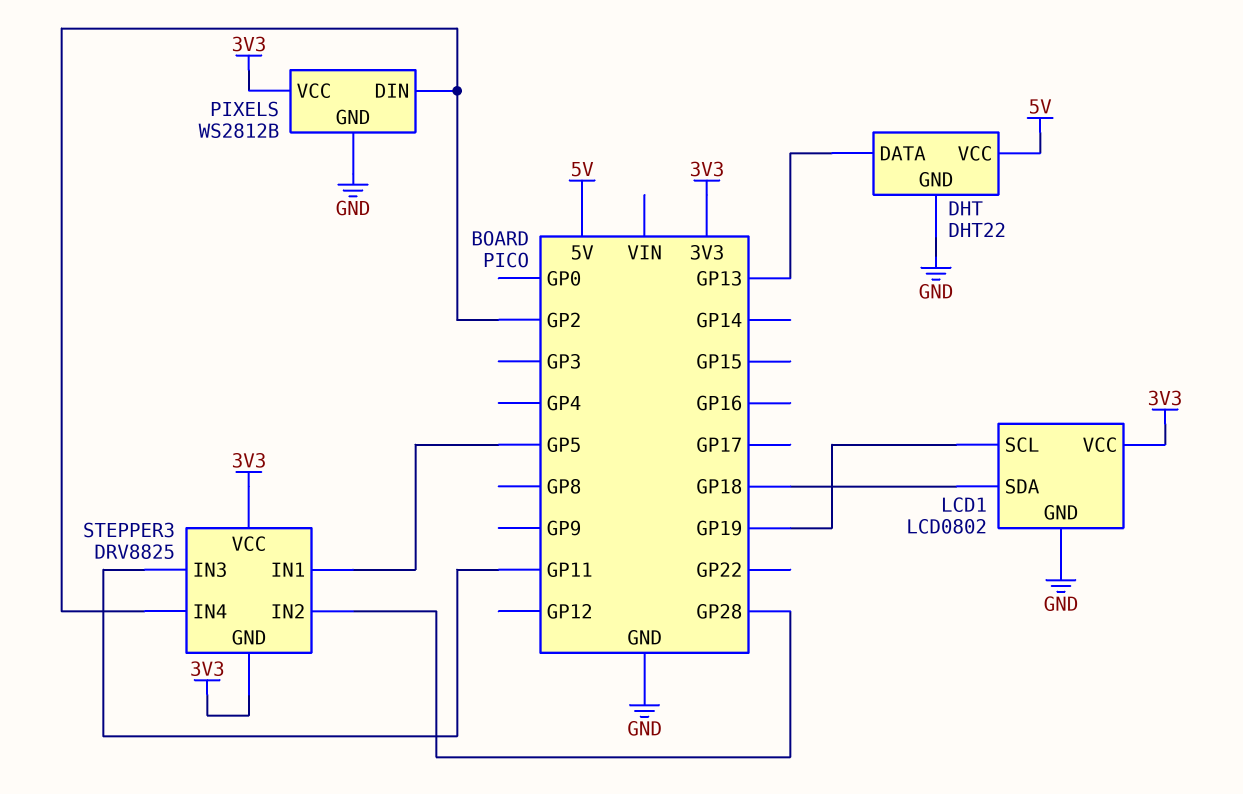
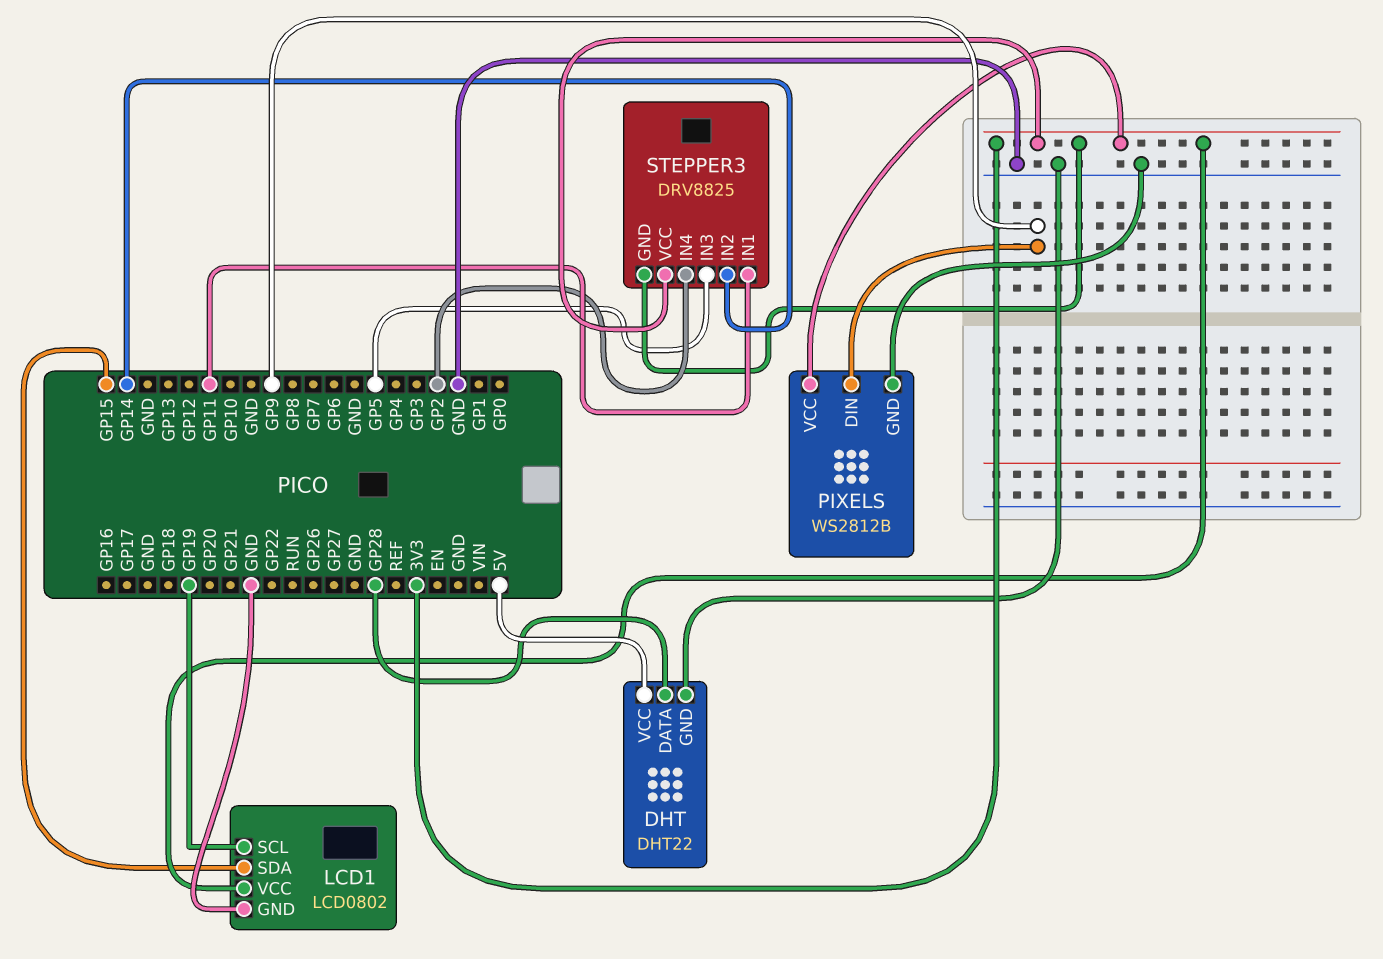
DHT pin DATA: GP13 -> GP28
LCD1 pin SDA: GP18 -> GP15
PIXELS pin DIN: GP2 -> GP9
STEPPER3 pin IN1: GP5 -> GP11
STEPPER3 pin IN2: GP28 -> GP14
STEPPER3 pin IN3: GP11 -> GP5

